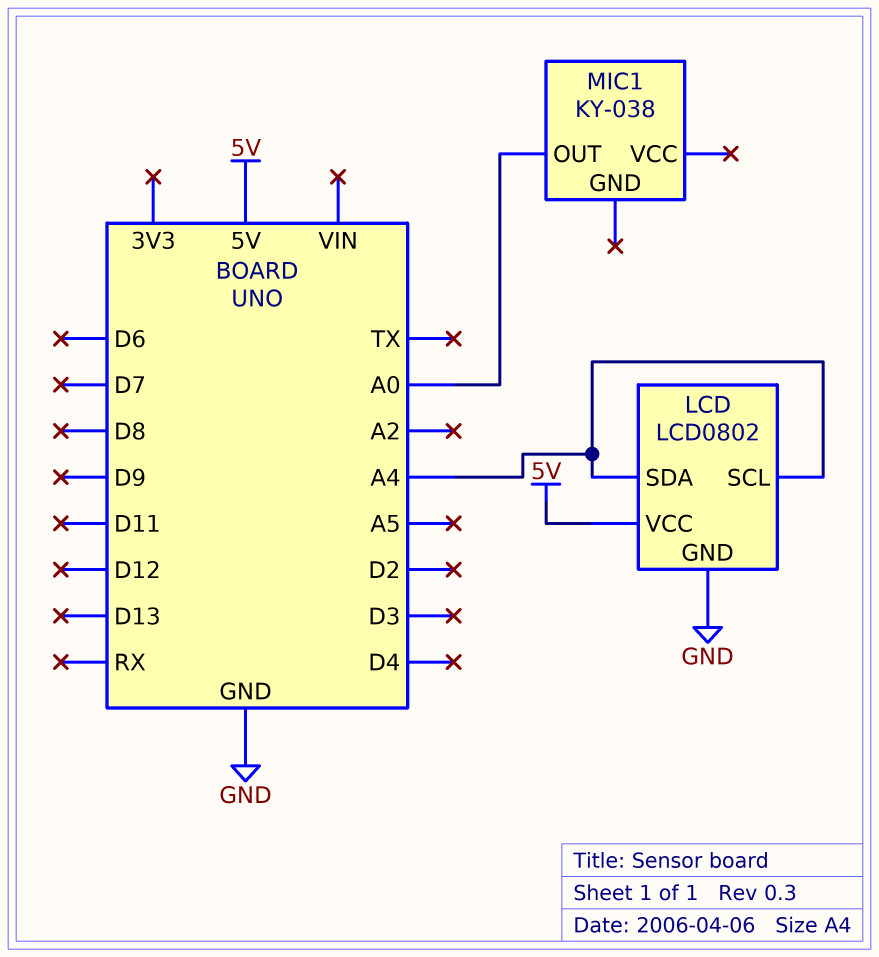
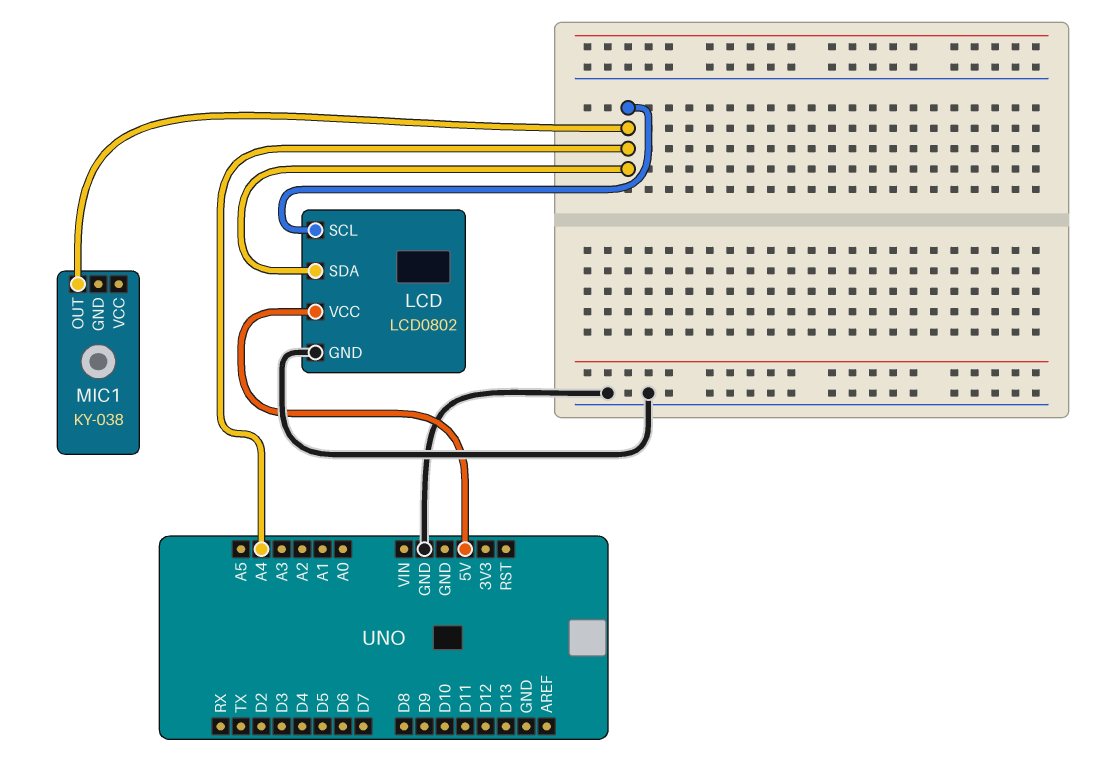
MIC1 pin OUT: A0 -> A4

